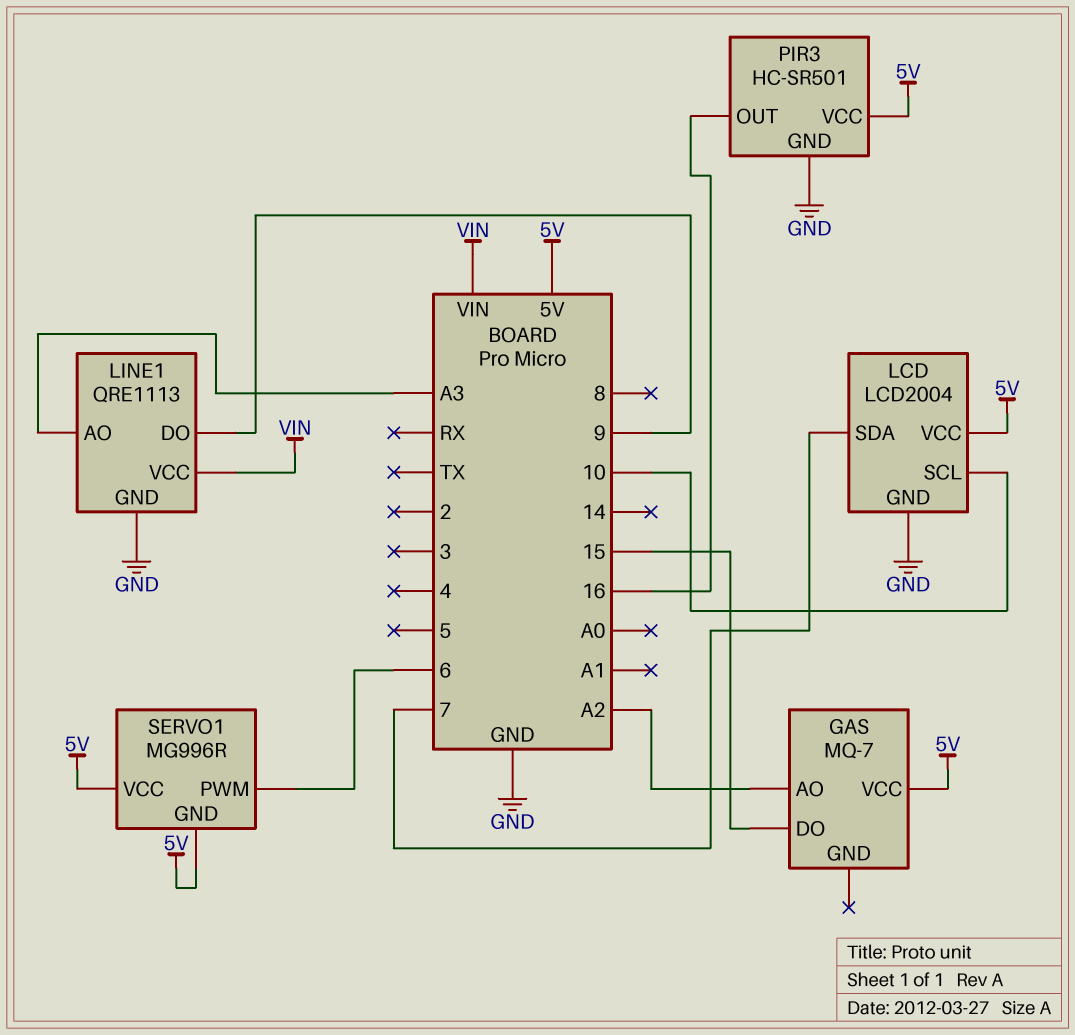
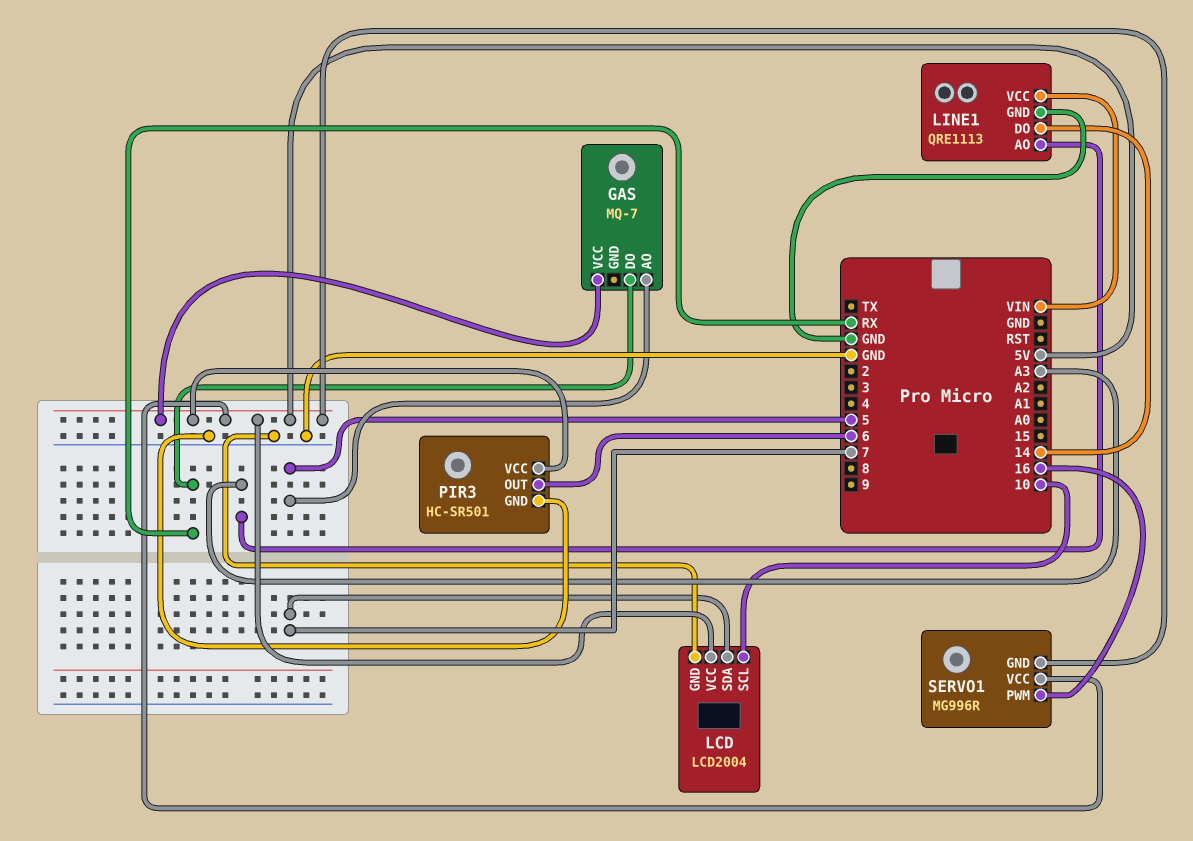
GAS pin AO: A2 -> 5
GAS pin DO: 15 -> RX
LINE1 pin DO: 9 -> 14
PIR3 pin OUT: 16 -> 6
SERVO1 pin PWM: 6 -> 16

